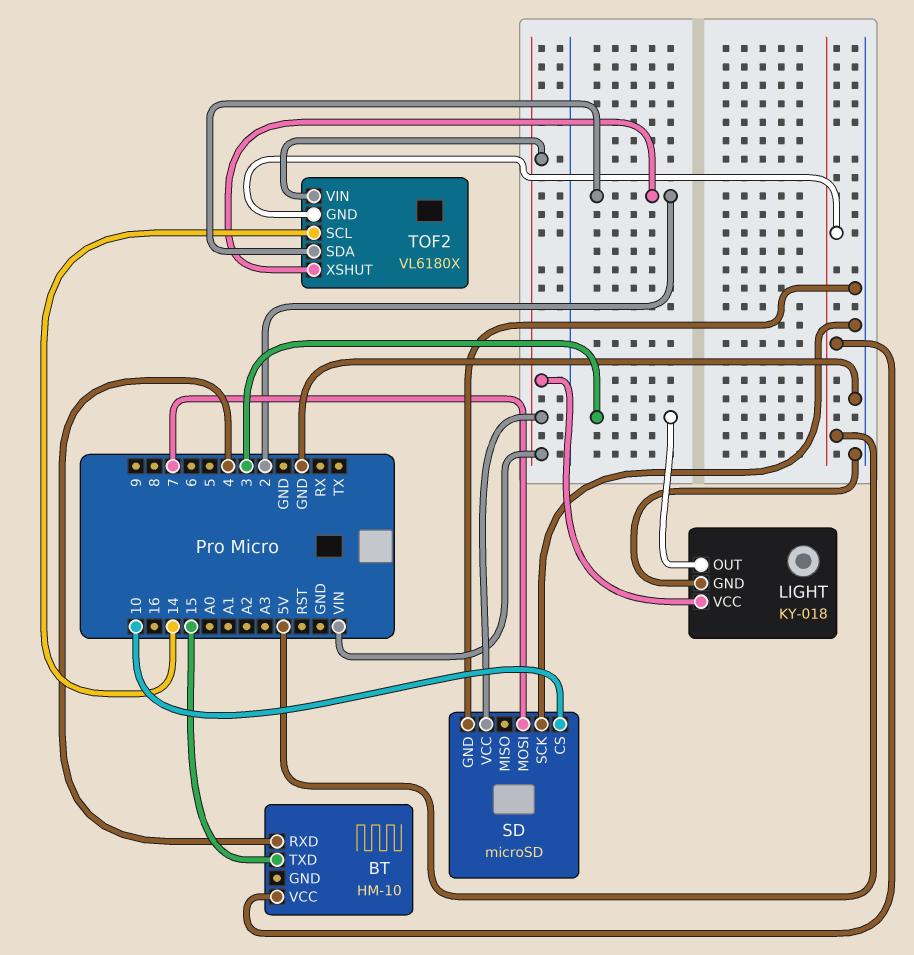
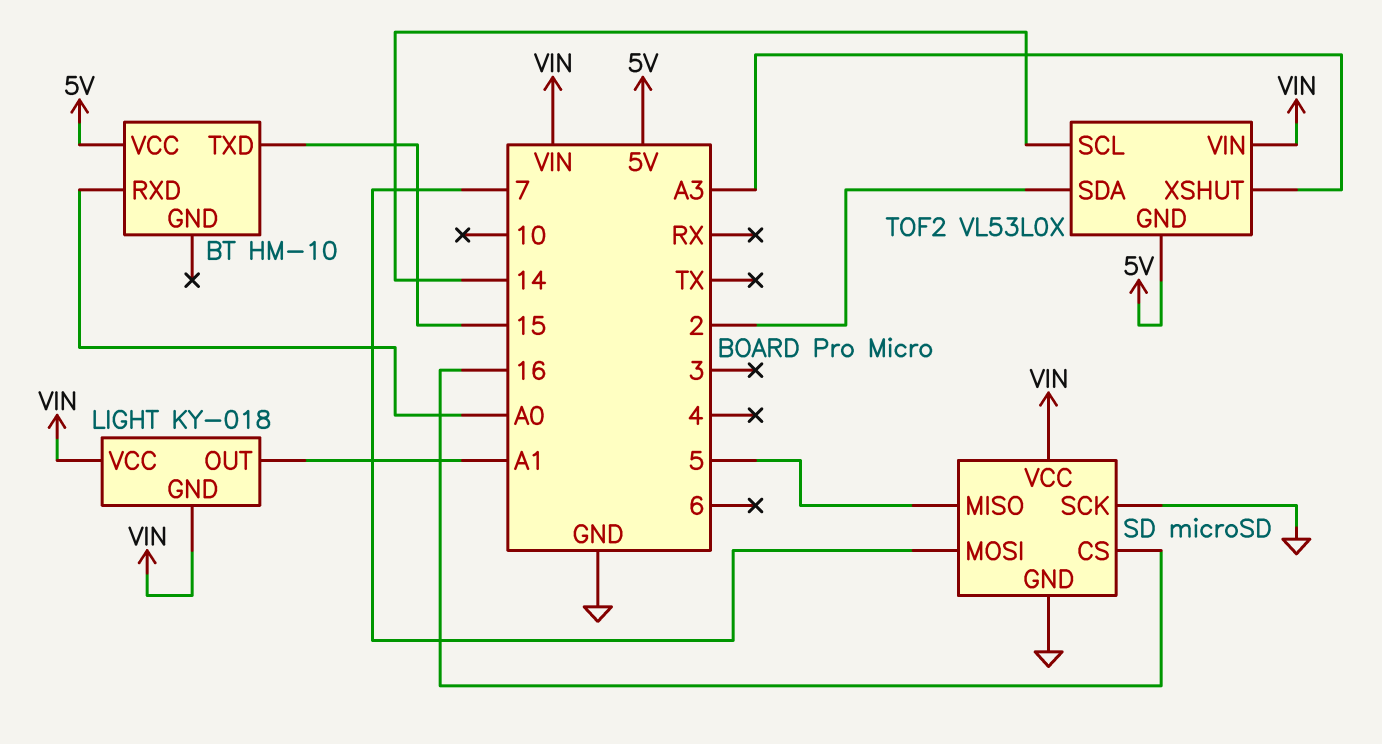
BT pin RXD: 4 -> A0
LIGHT pin GND: GND -> VIN
LIGHT pin OUT: 3 -> A1
SD pin CS: 10 -> 16
SD pin MISO: none -> 5
TOF2: VL6180X -> VL53L0X
TOF2 pin XSHUT: 2 -> A3

